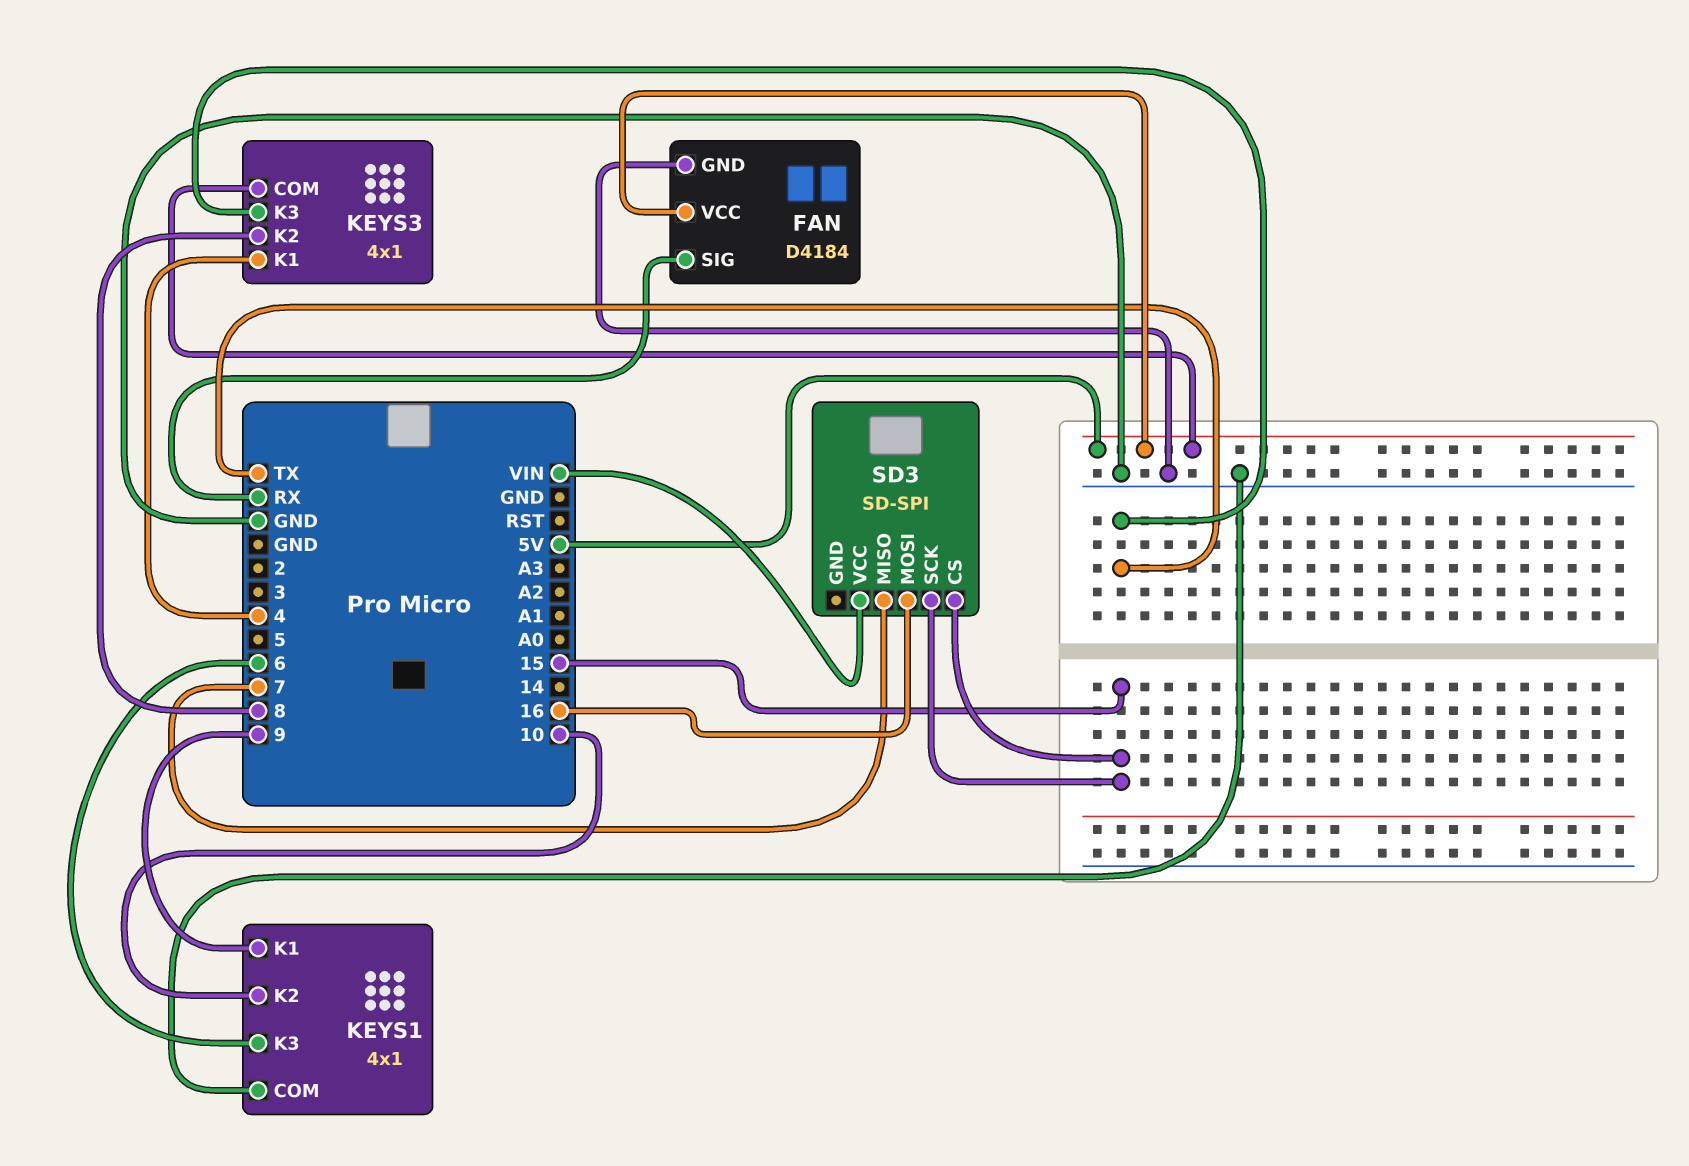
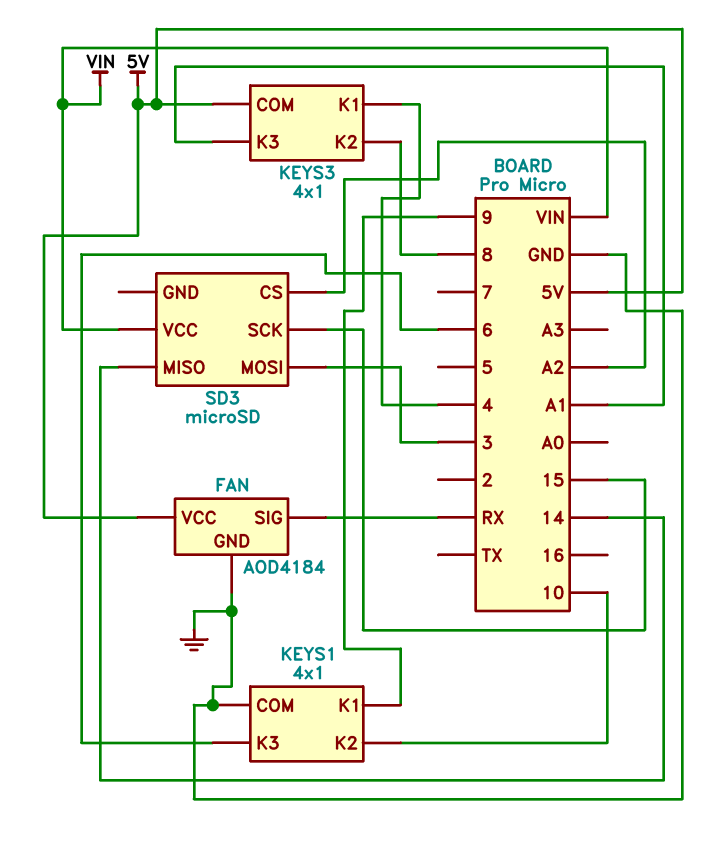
FAN: D4184 -> AOD4184
KEYS3 pin K3: TX -> A1
SD3: SD-SPI -> microSD
SD3 pin CS: 15 -> A2
SD3 pin MISO: 7 -> 14
SD3 pin MOSI: 16 -> 3

